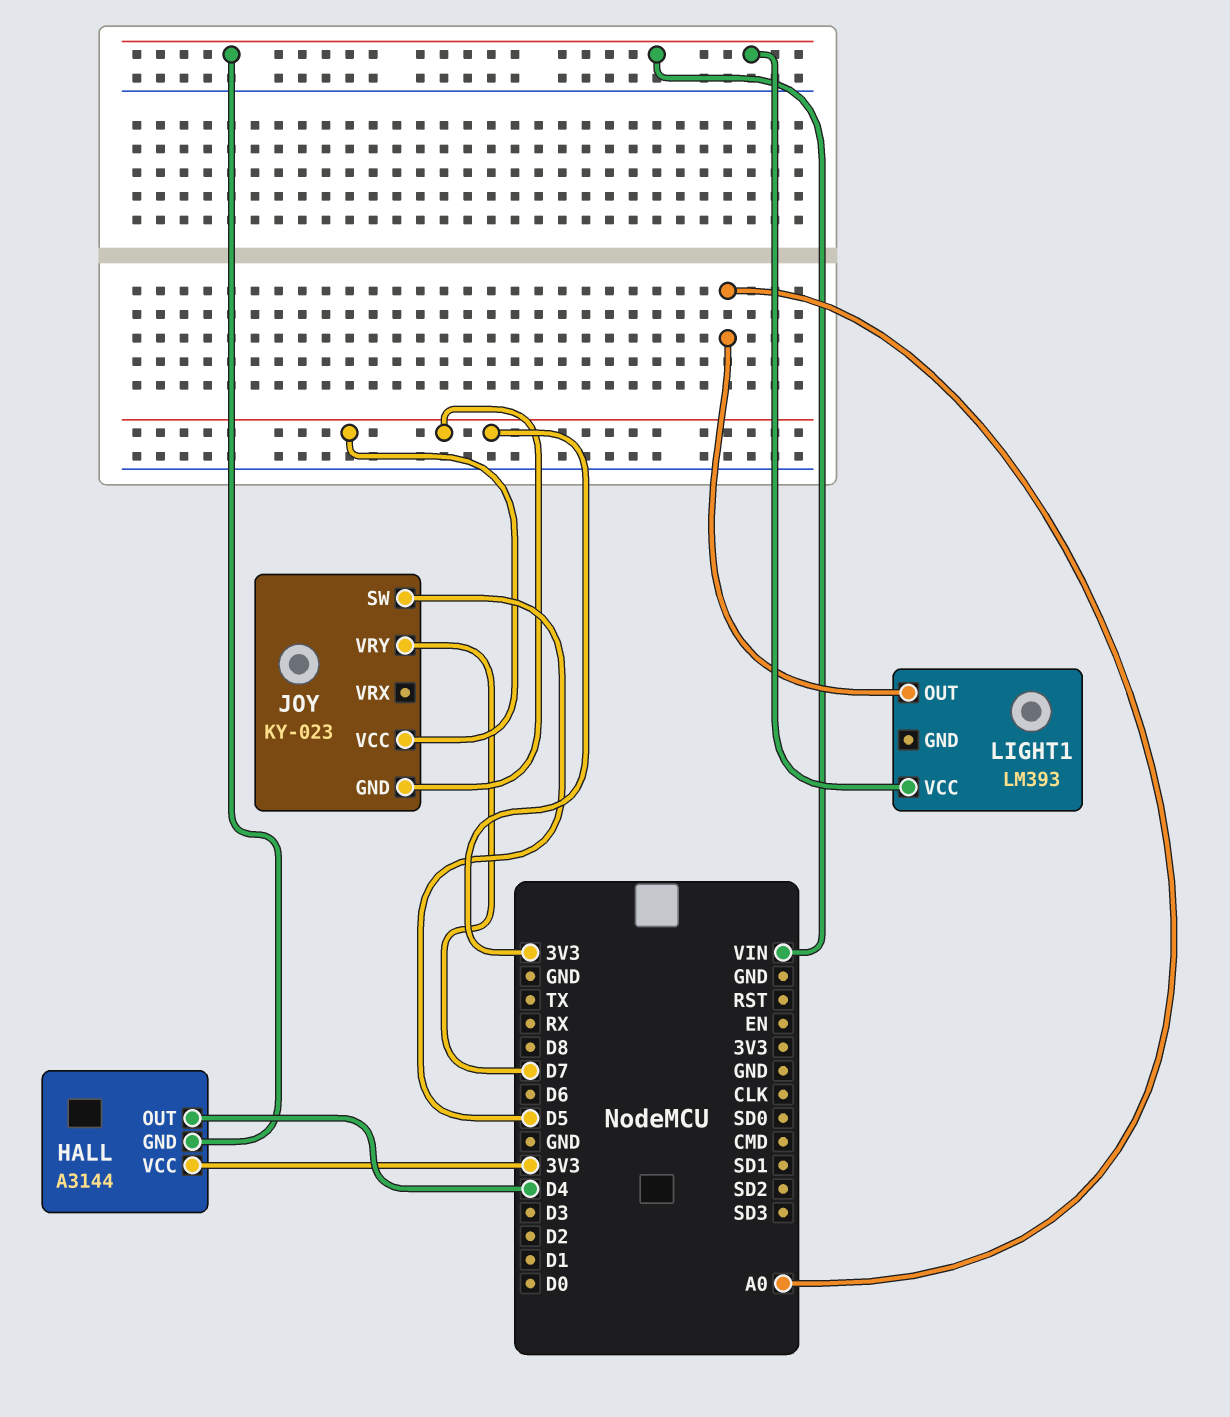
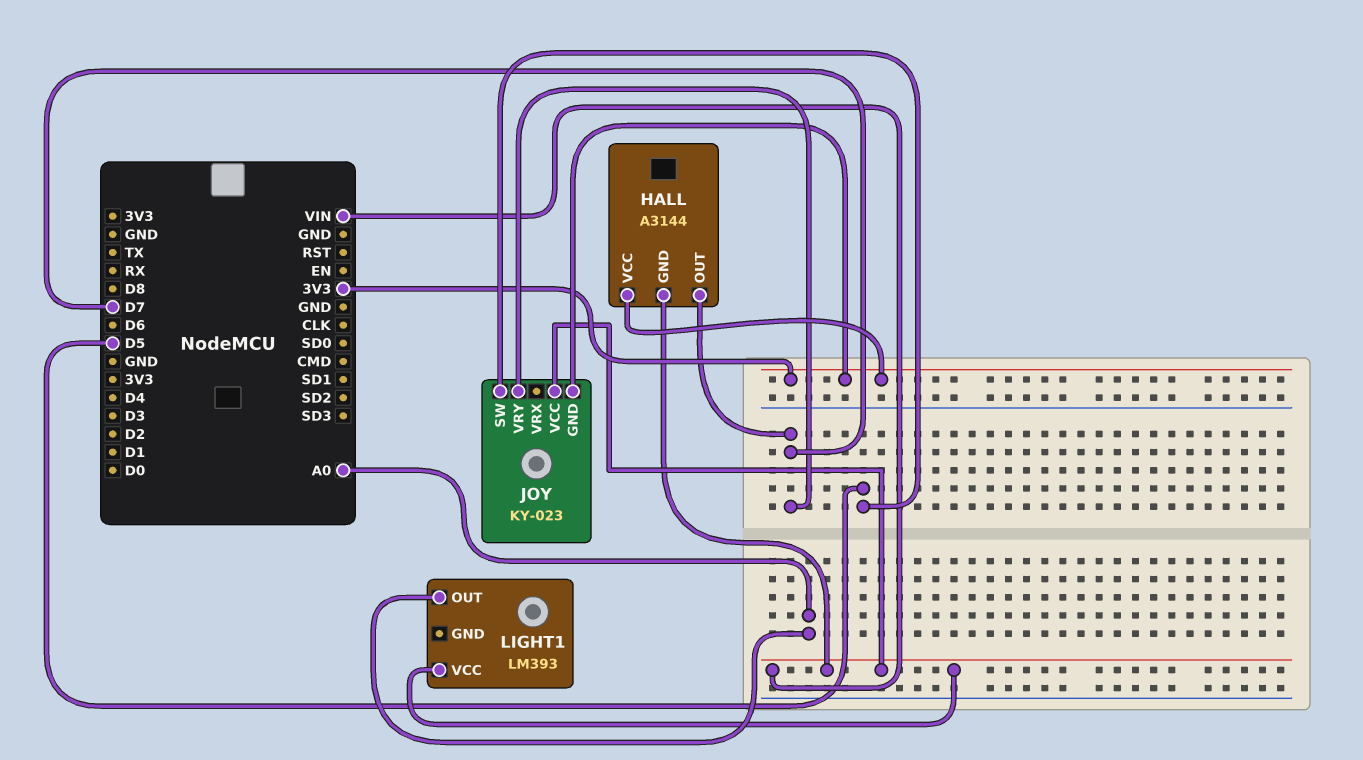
HALL pin OUT: D4 -> D7
JOY pin VCC: 3V3 -> VIN

